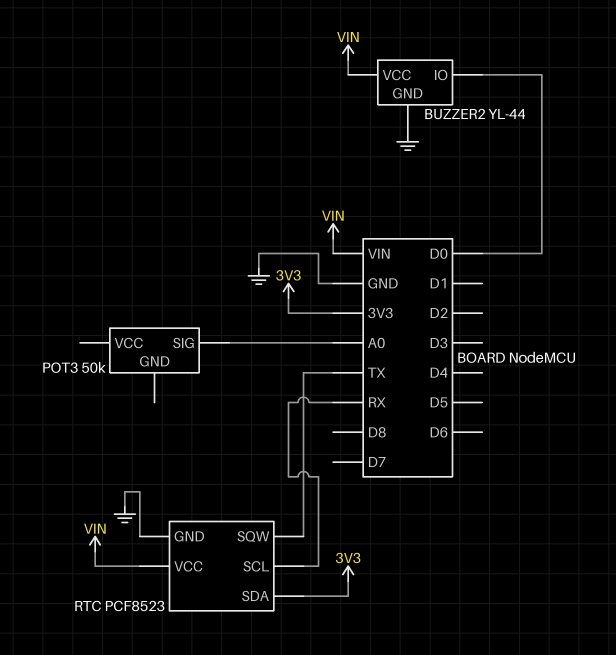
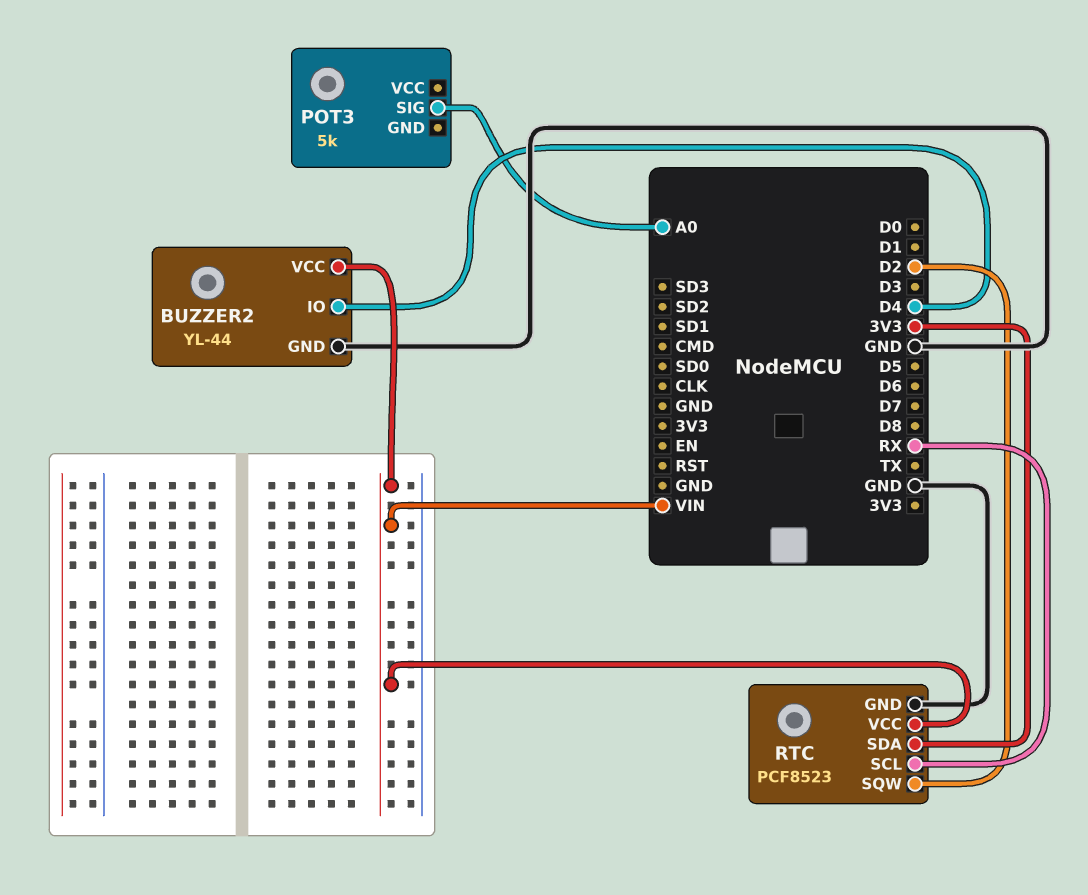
BUZZER2 pin IO: D0 -> D4
POT3: 50k -> 5k
RTC pin SQW: TX -> D2

